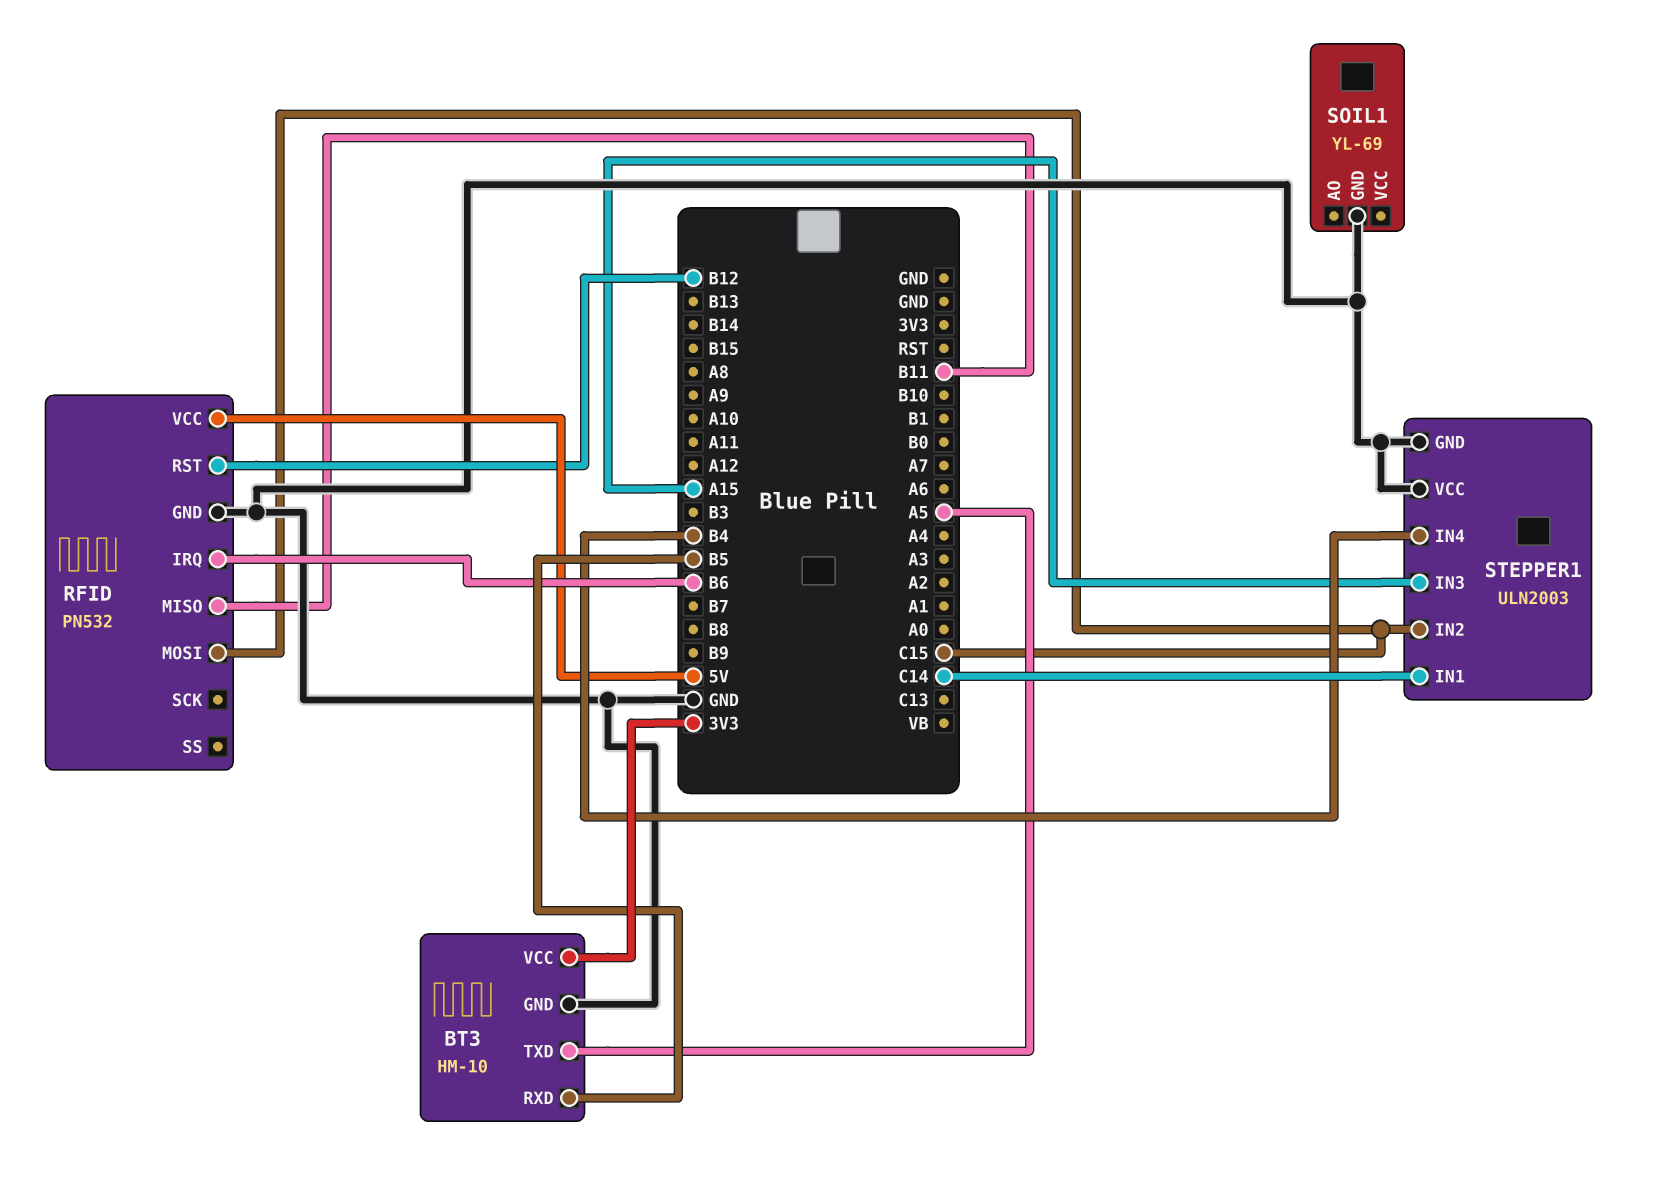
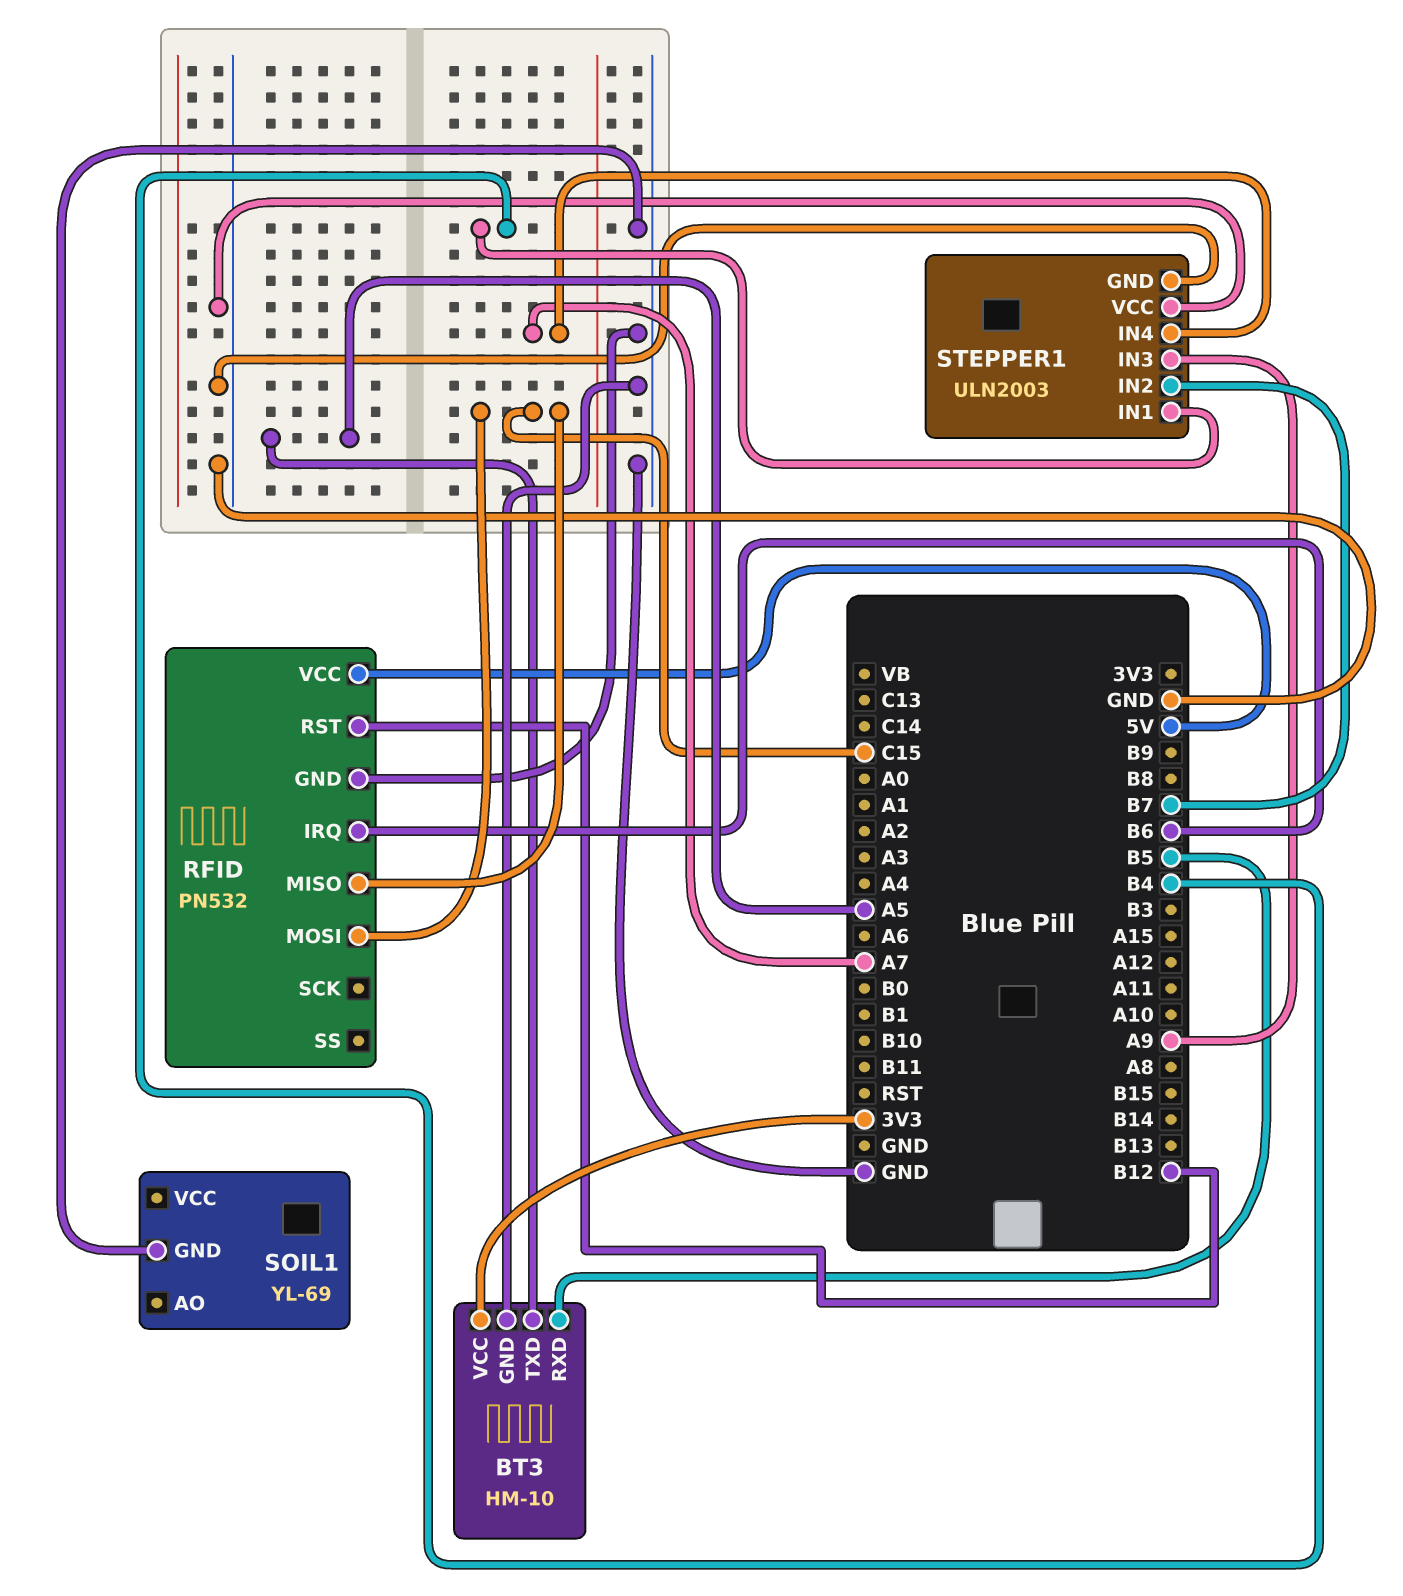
RFID pin MISO: B11 -> C15
STEPPER1 pin IN1: C14 -> B4
STEPPER1 pin IN2: C15 -> B7
STEPPER1 pin IN3: A15 -> A9
STEPPER1 pin IN4: B4 -> A7

